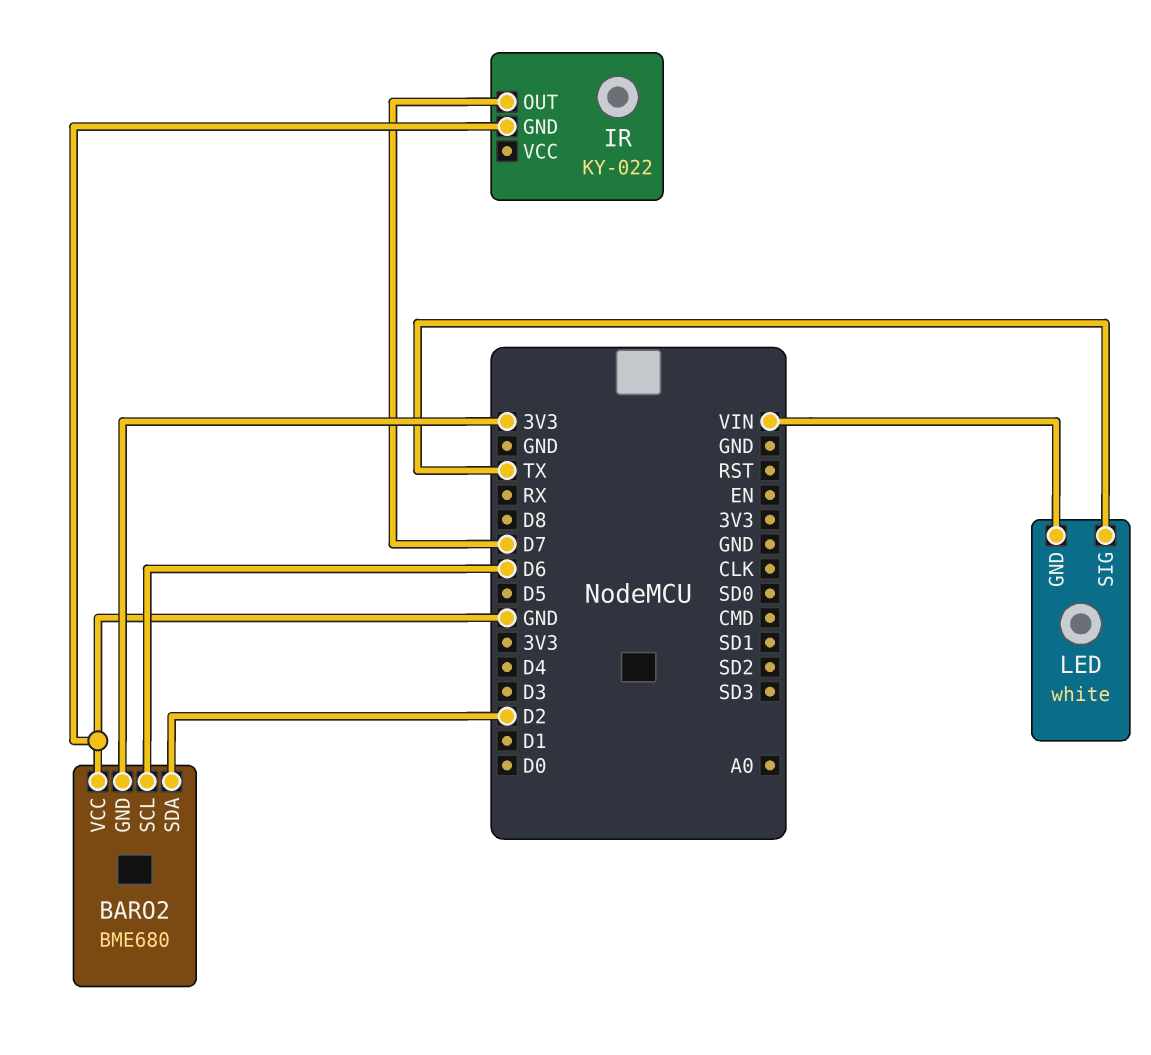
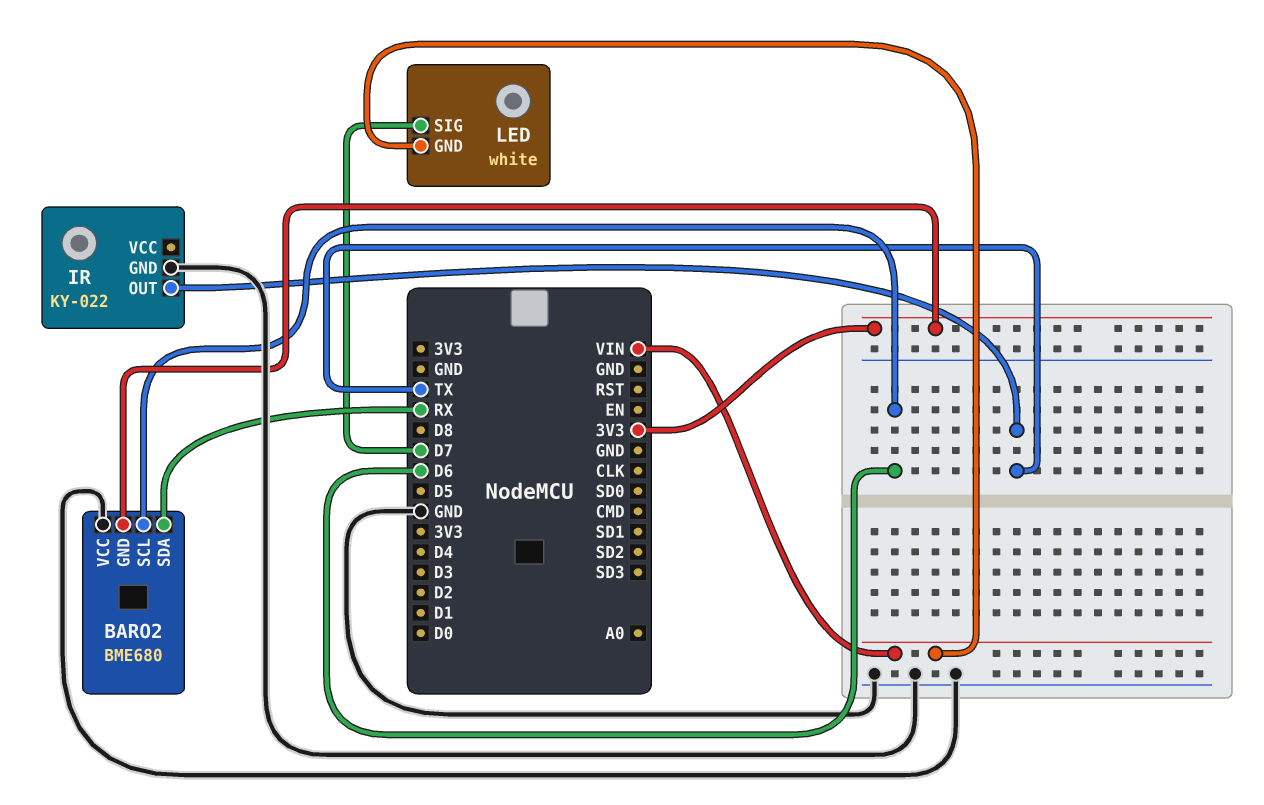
BARO2 pin SDA: D2 -> RX
IR pin OUT: D7 -> TX
LED pin SIG: TX -> D7

